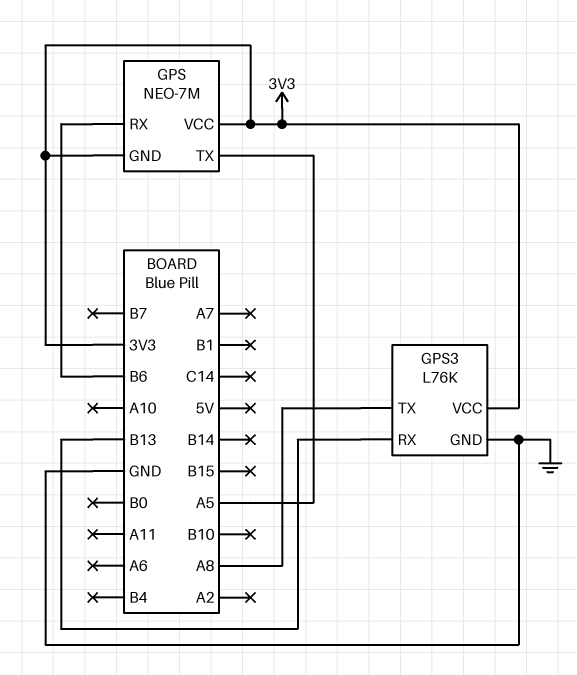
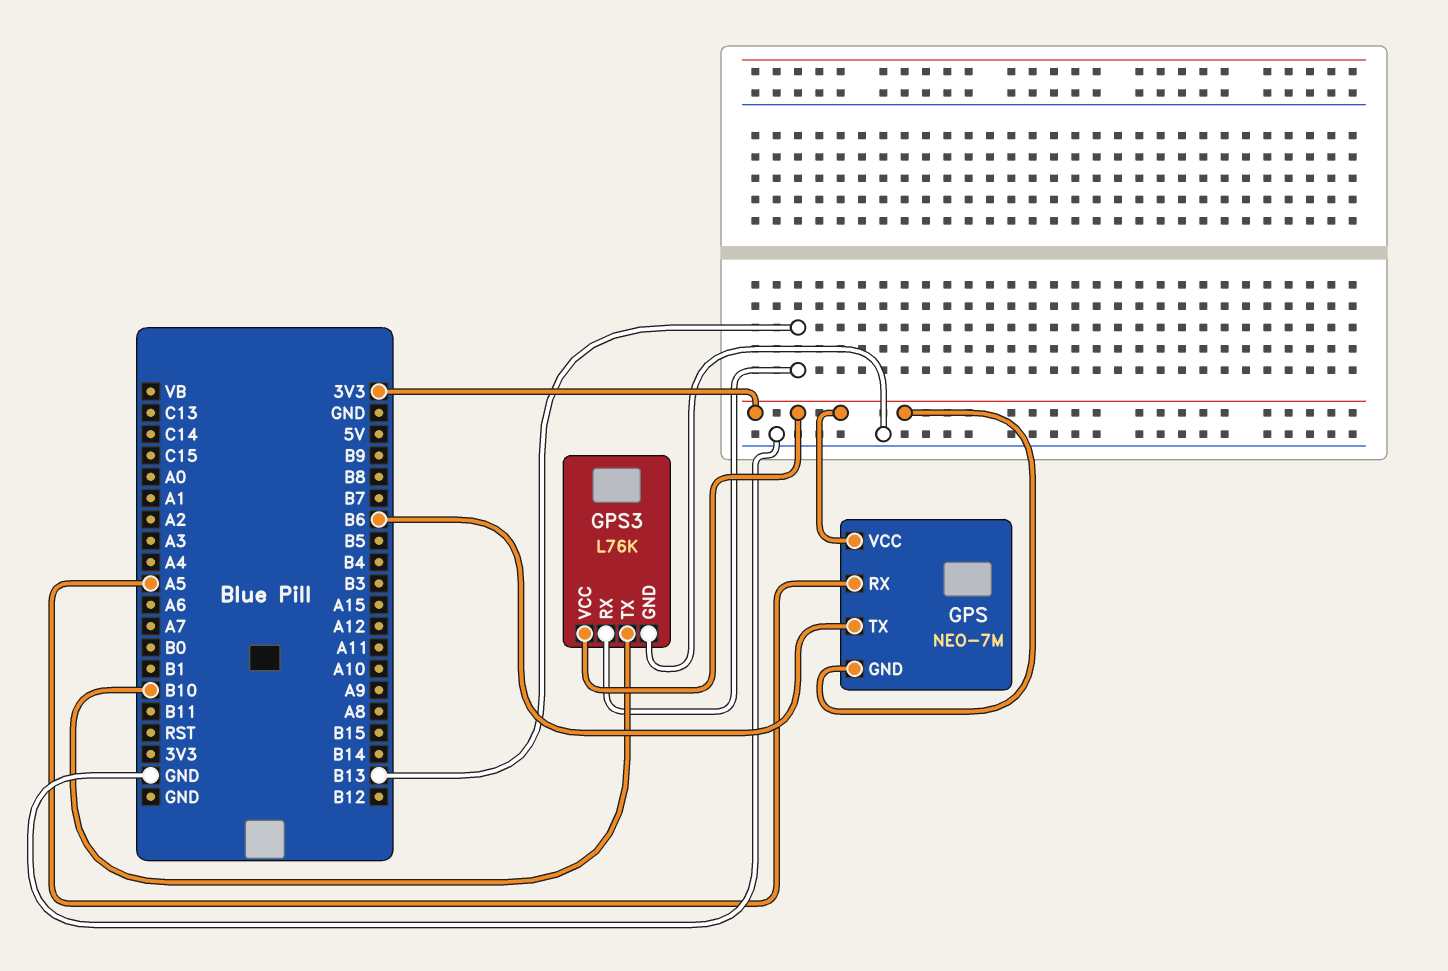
GPS pin RX: B6 -> A5
GPS pin TX: A5 -> B6
GPS3 pin TX: A8 -> B10

